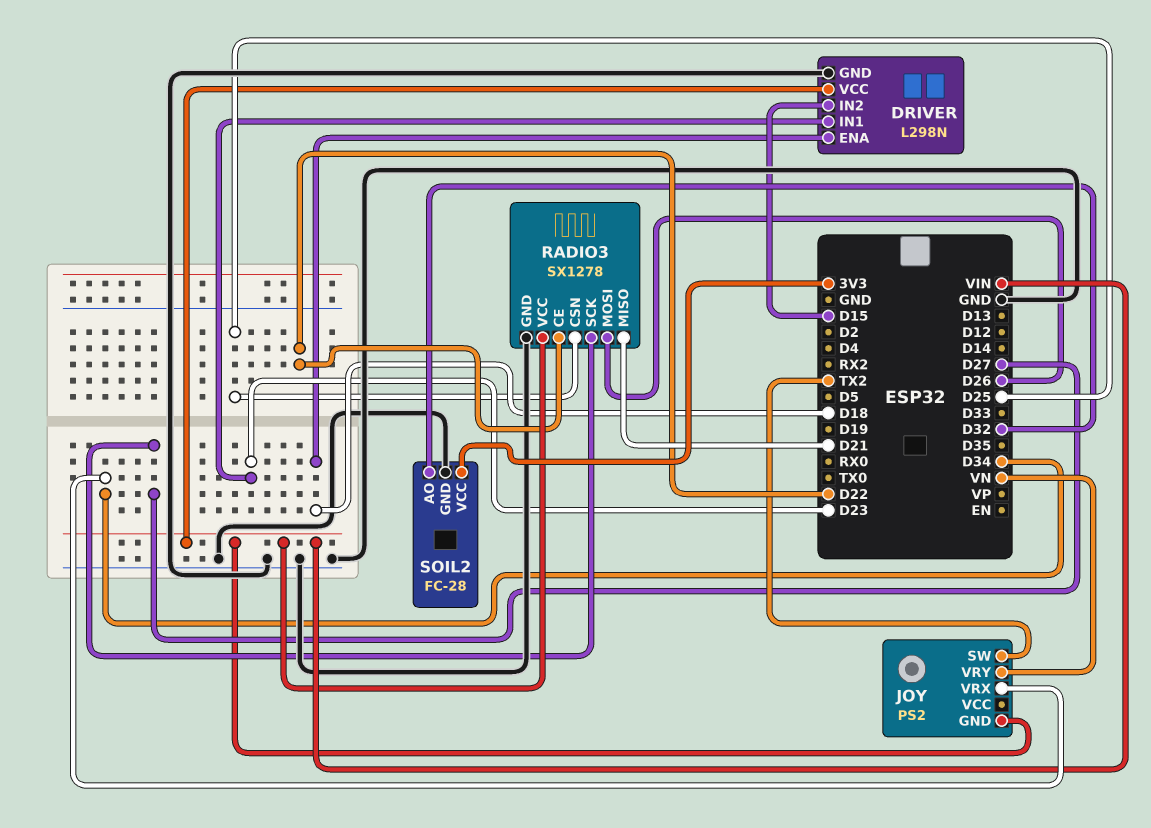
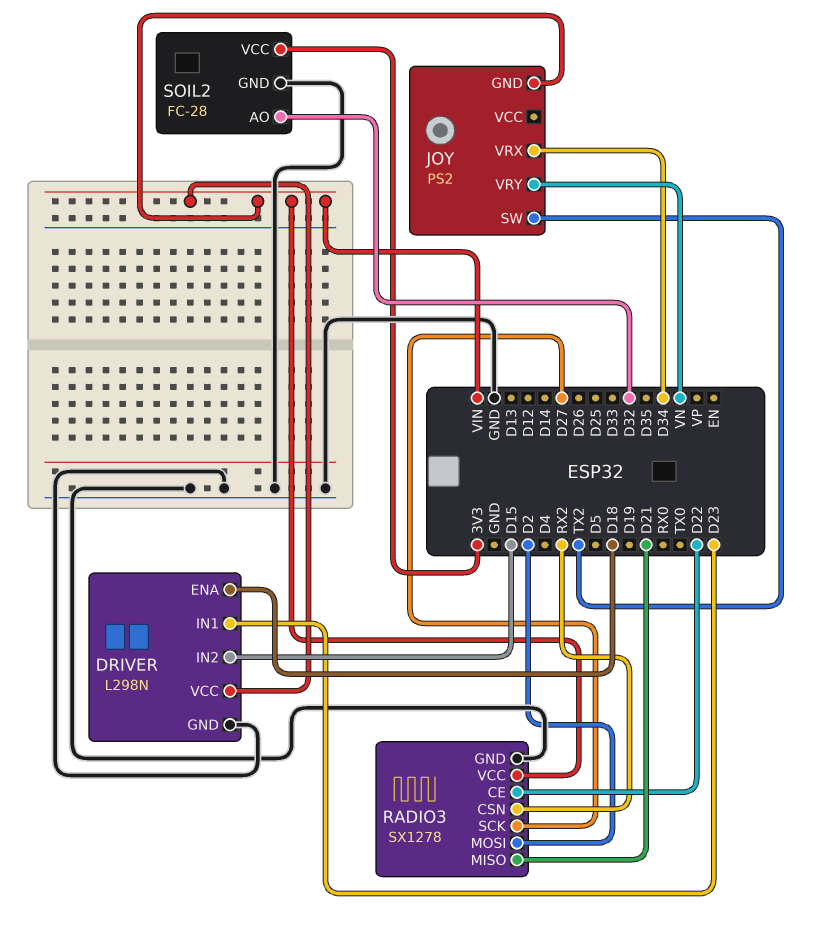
RADIO3 pin CSN: D25 -> RX2
RADIO3 pin MOSI: D26 -> D2

